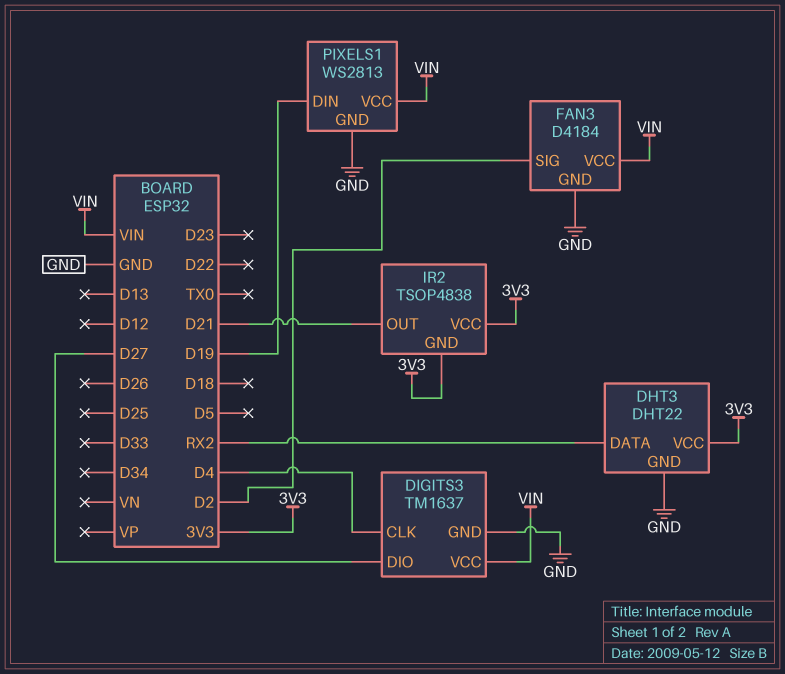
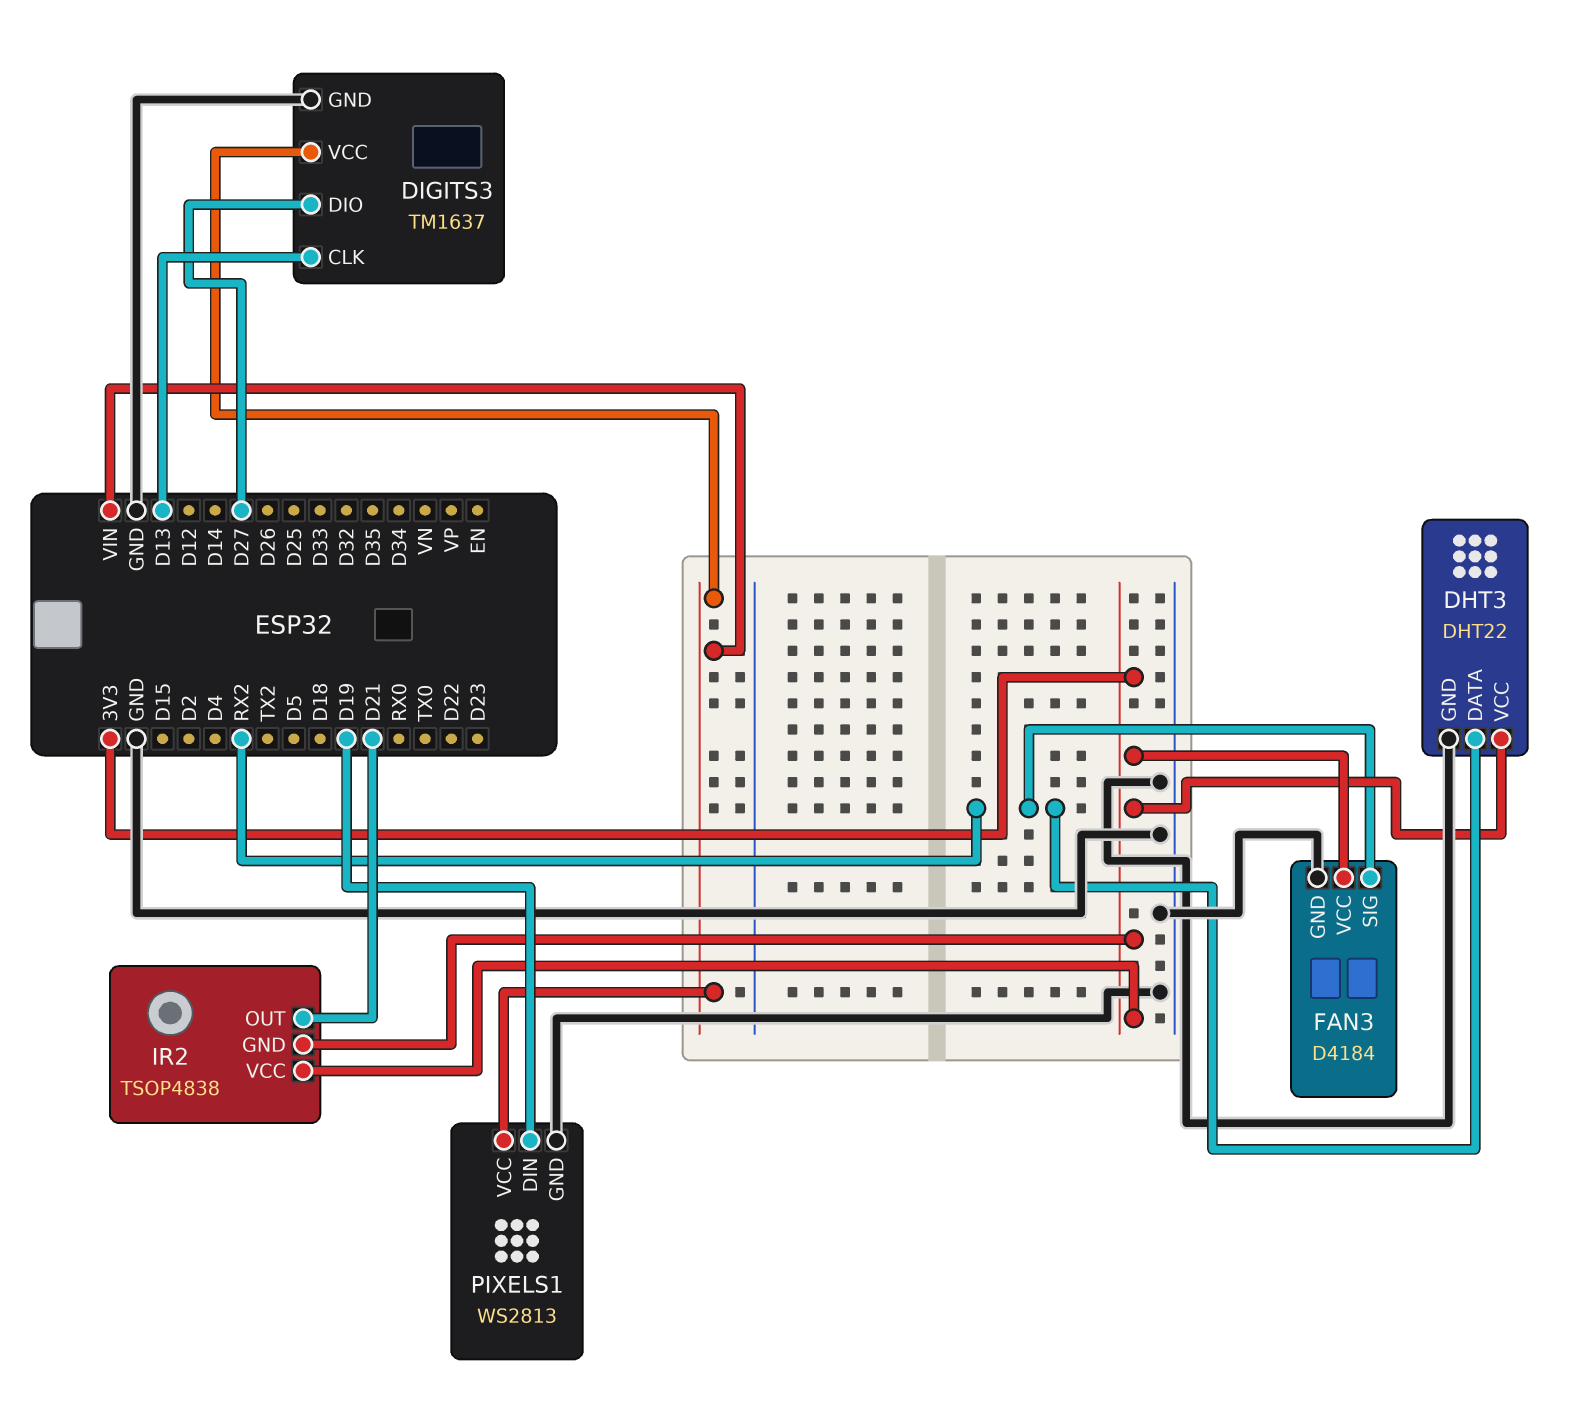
DIGITS3 pin CLK: D4 -> D13
FAN3 pin SIG: D2 -> RX2
FAN3 pin VCC: VIN -> 3V3

